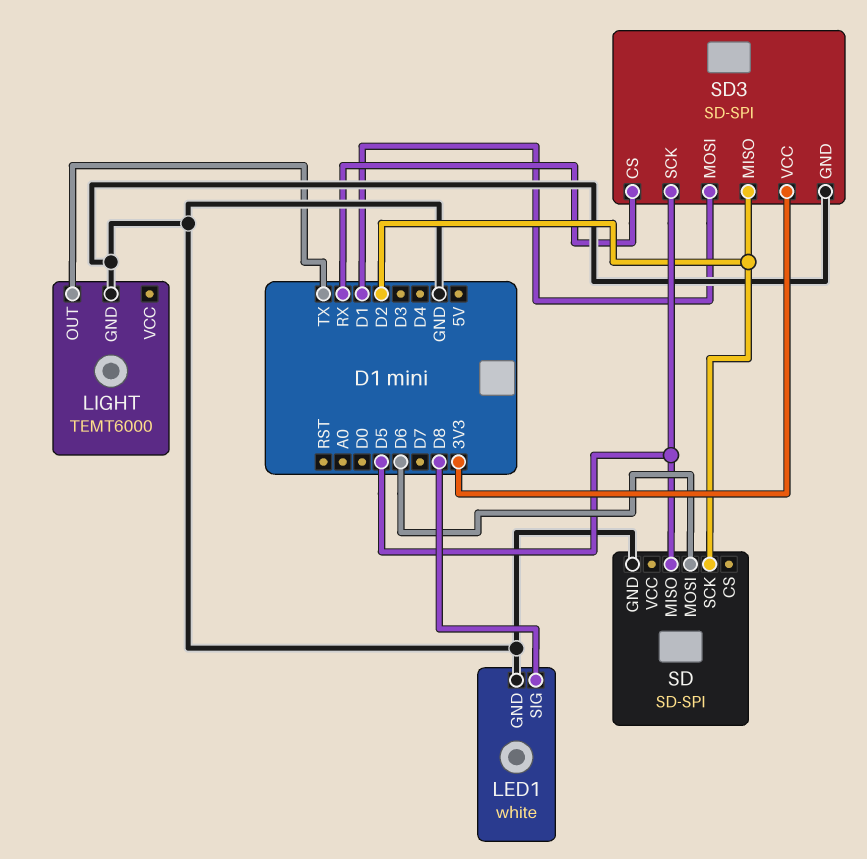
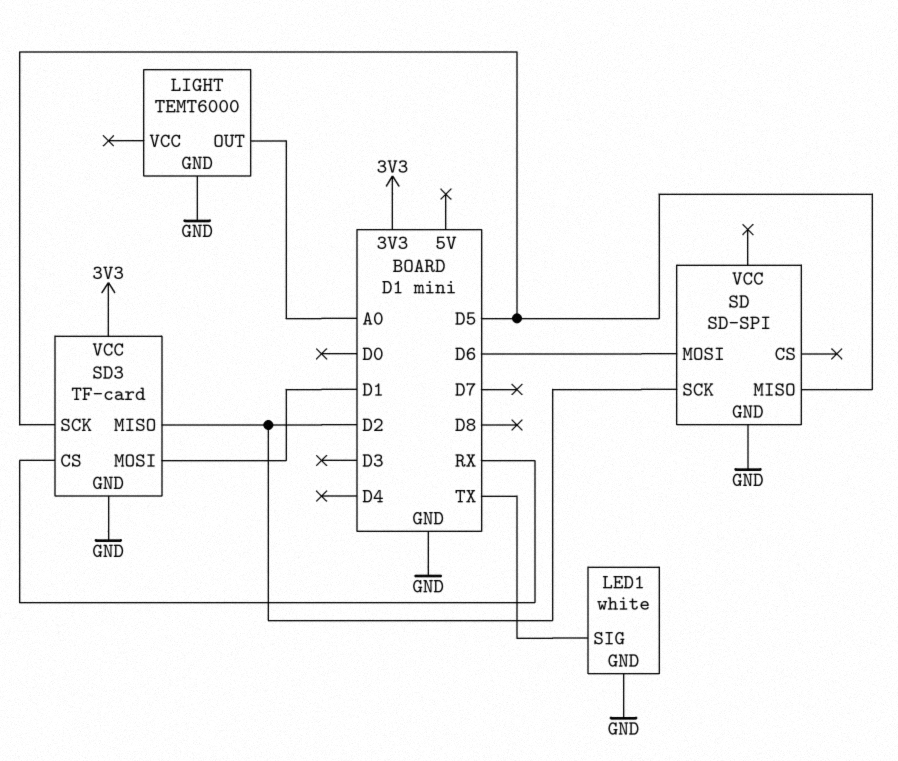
LED1 pin SIG: D8 -> TX
LIGHT pin OUT: TX -> A0
SD3: SD-SPI -> TF-card

